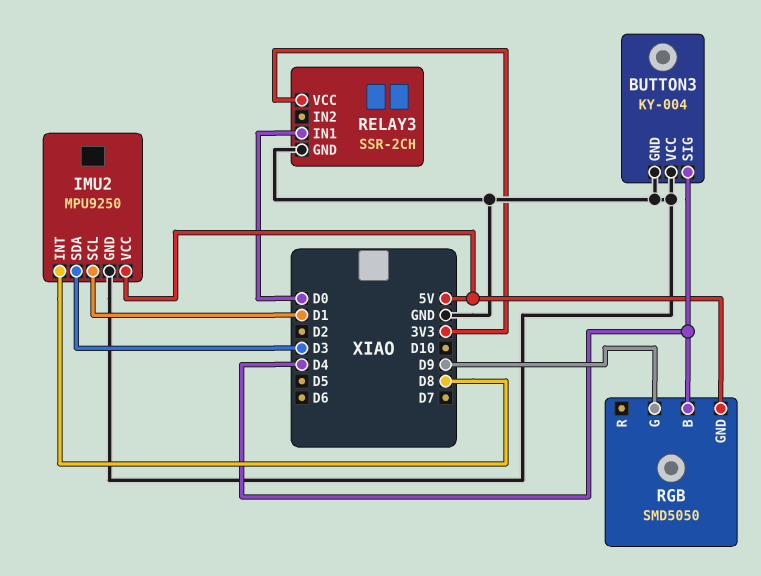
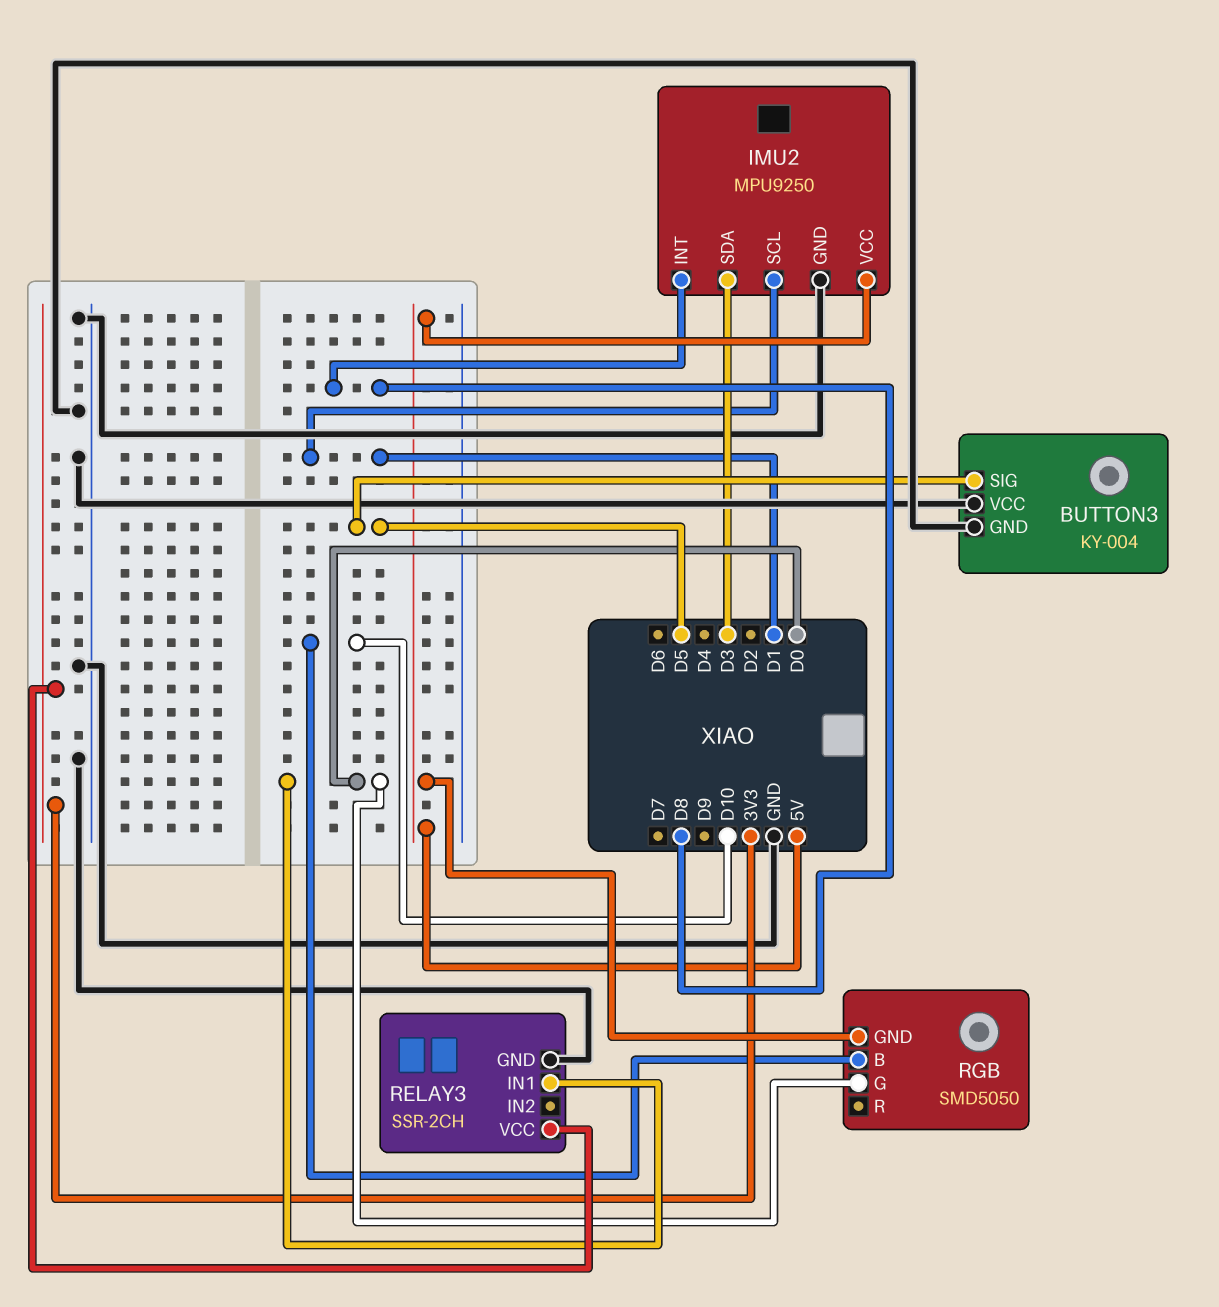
BUTTON3 pin SIG: D4 -> D5
RGB pin B: D4 -> D10
RGB pin G: D9 -> D0

